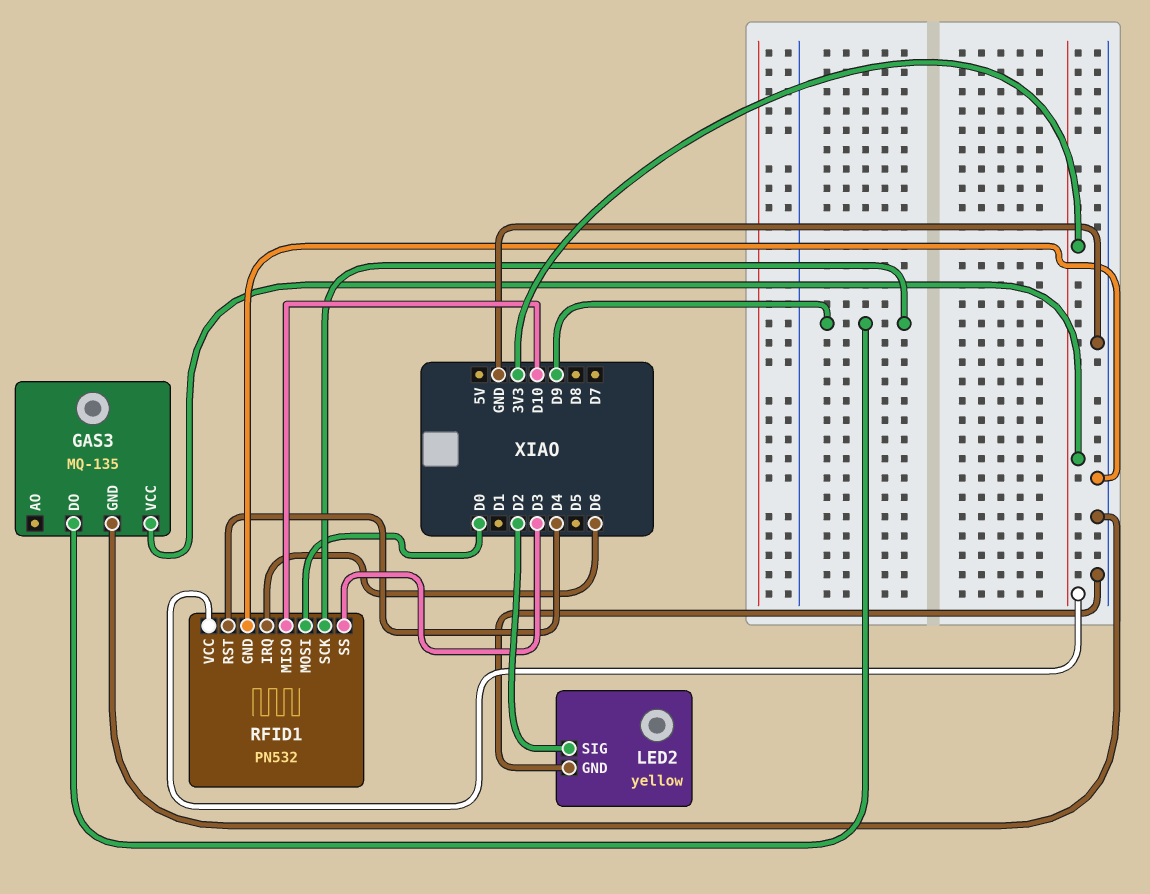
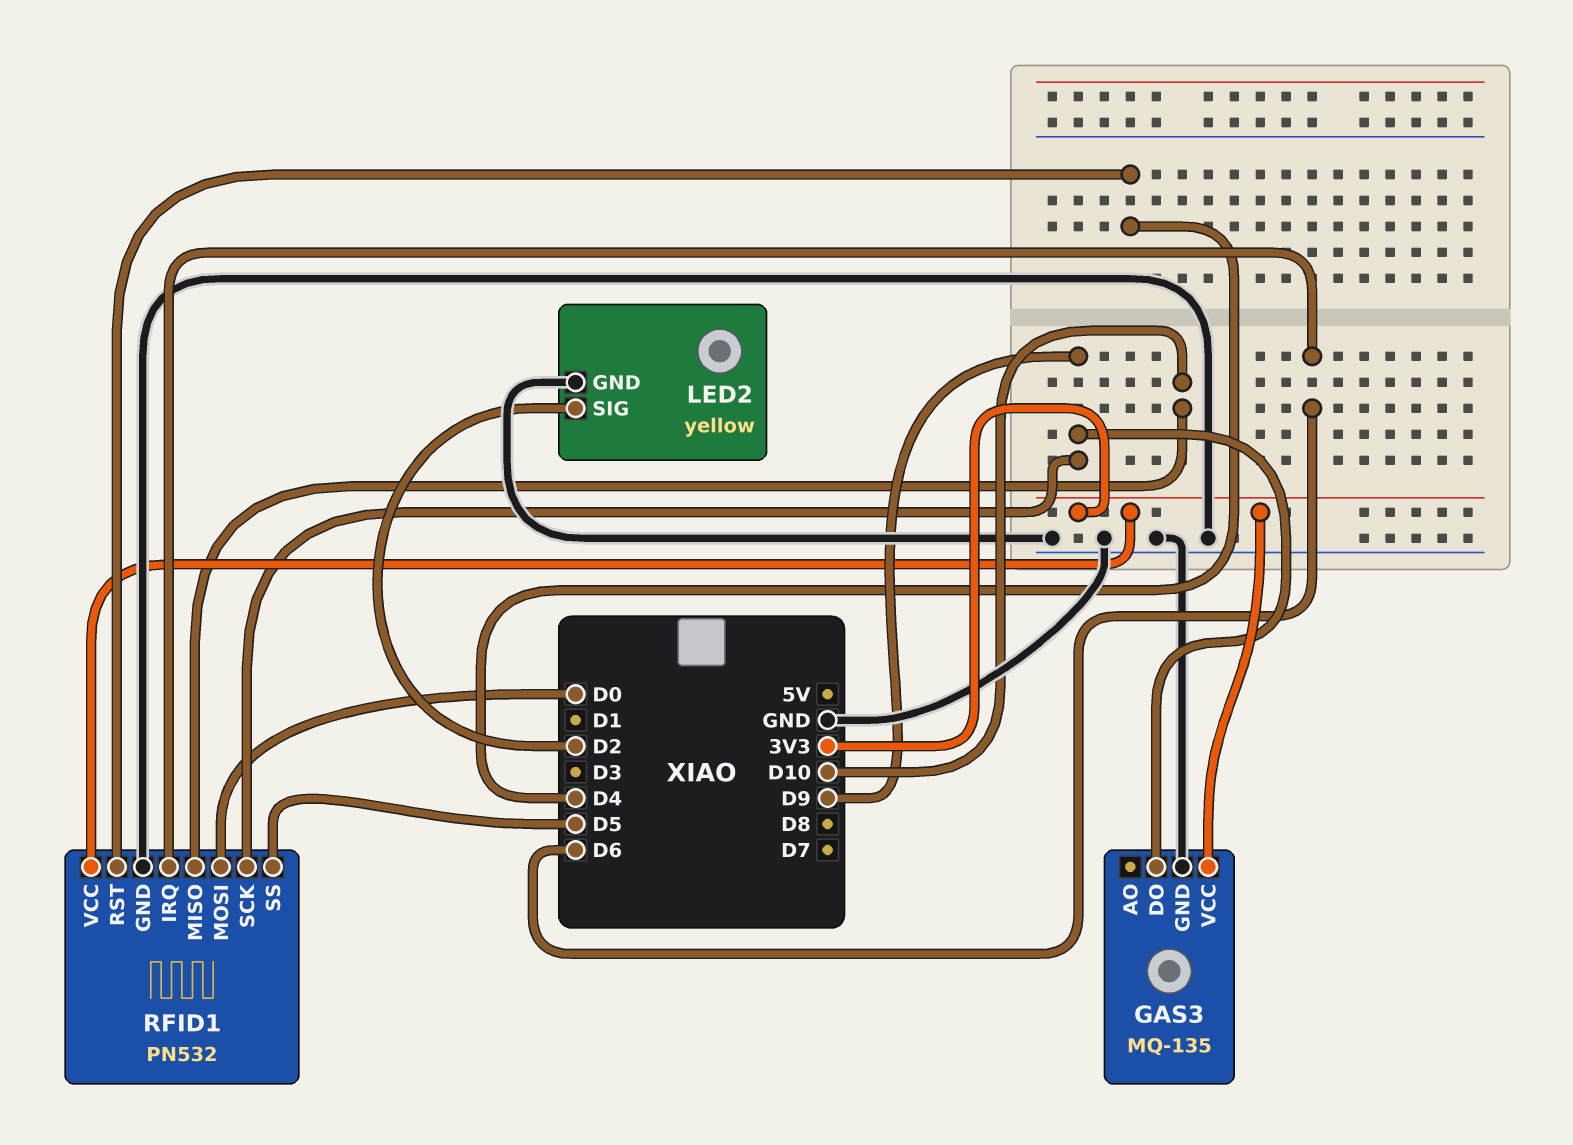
RFID1 pin SS: D3 -> D5

